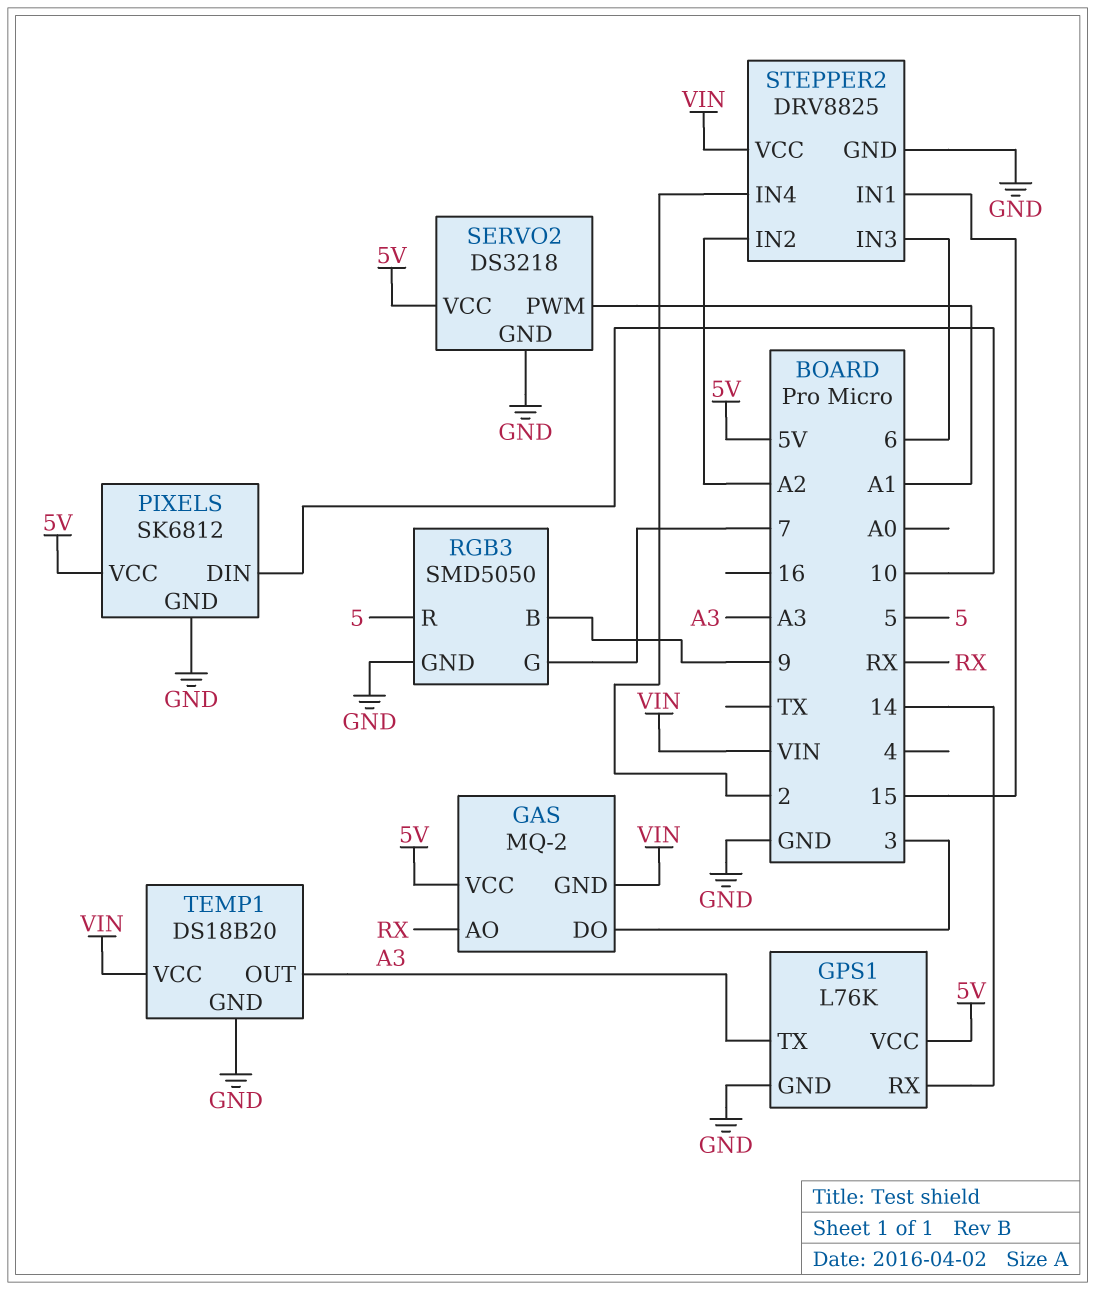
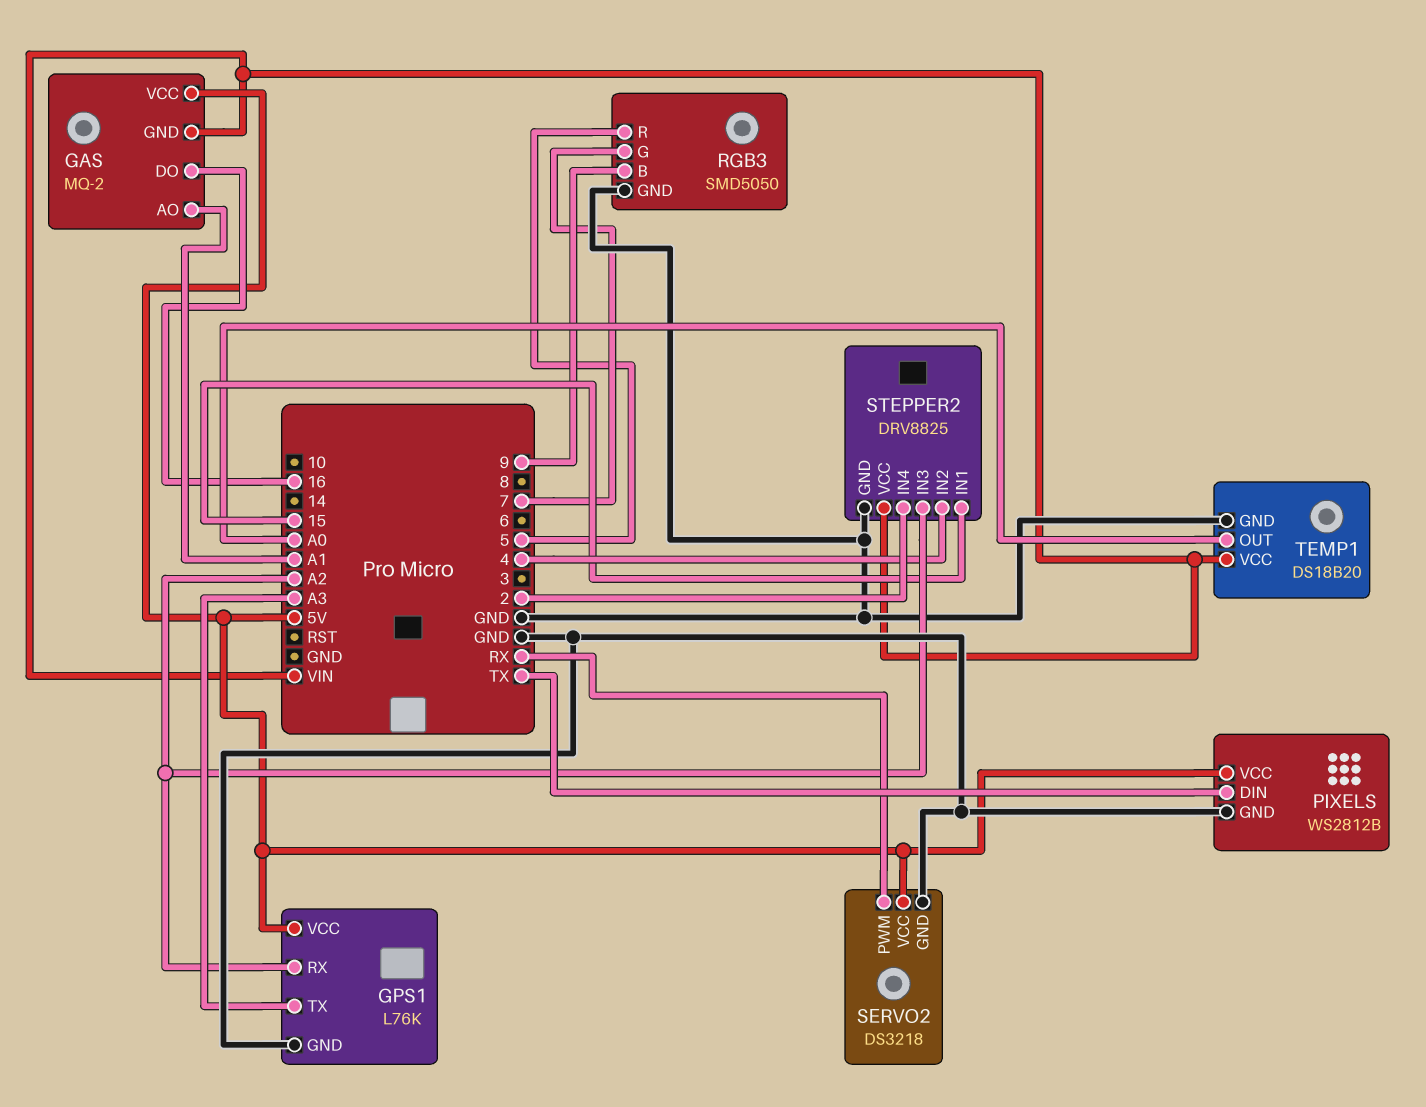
GAS pin AO: RX -> A1
GAS pin DO: 3 -> 16
GPS1 pin RX: 14 -> A2
PIXELS: SK6812 -> WS2812B
PIXELS pin DIN: 10 -> TX
SERVO2 pin PWM: A1 -> RX
STEPPER2 pin IN2: A2 -> 4
STEPPER2 pin IN3: 6 -> A2
TEMP1 pin OUT: A3 -> A0

